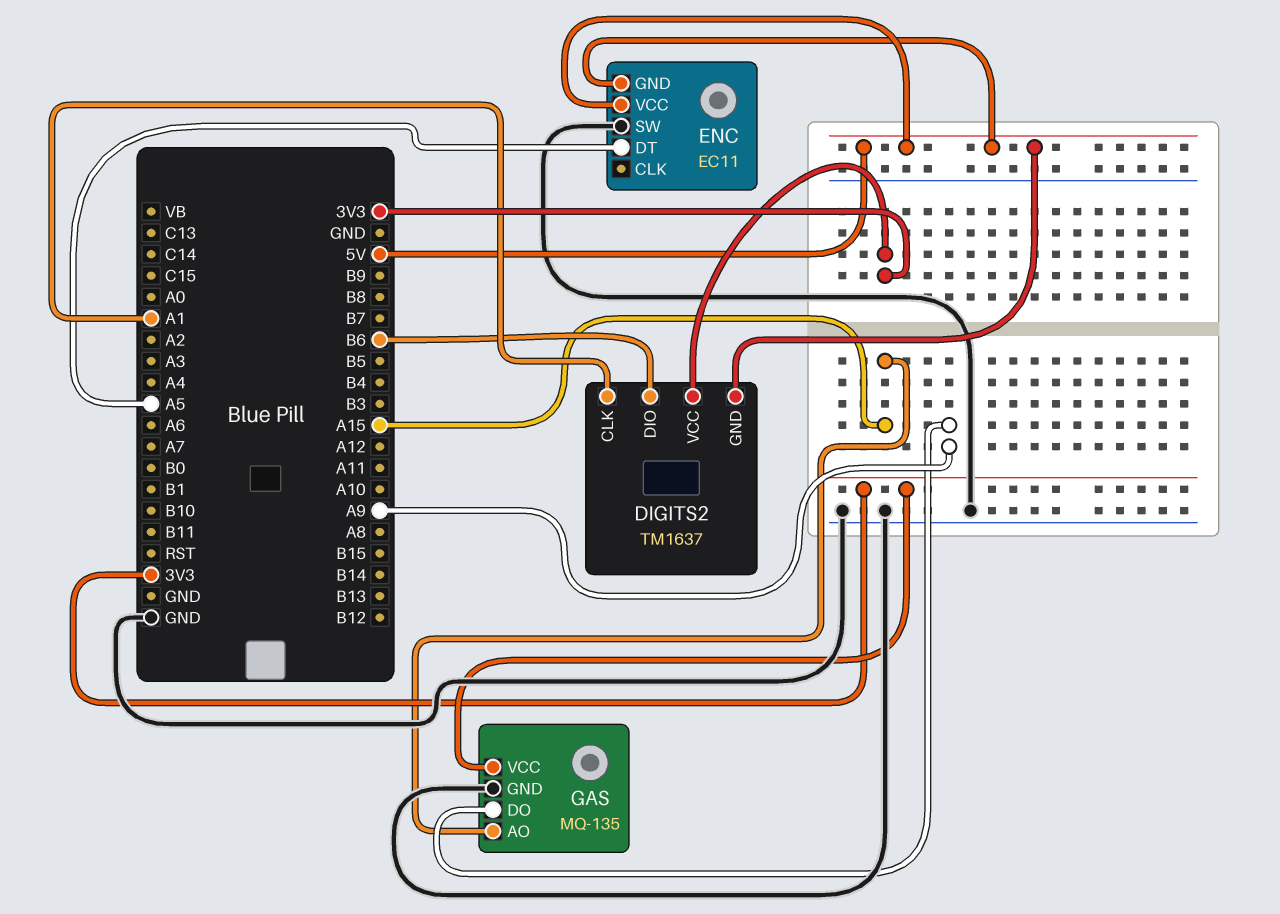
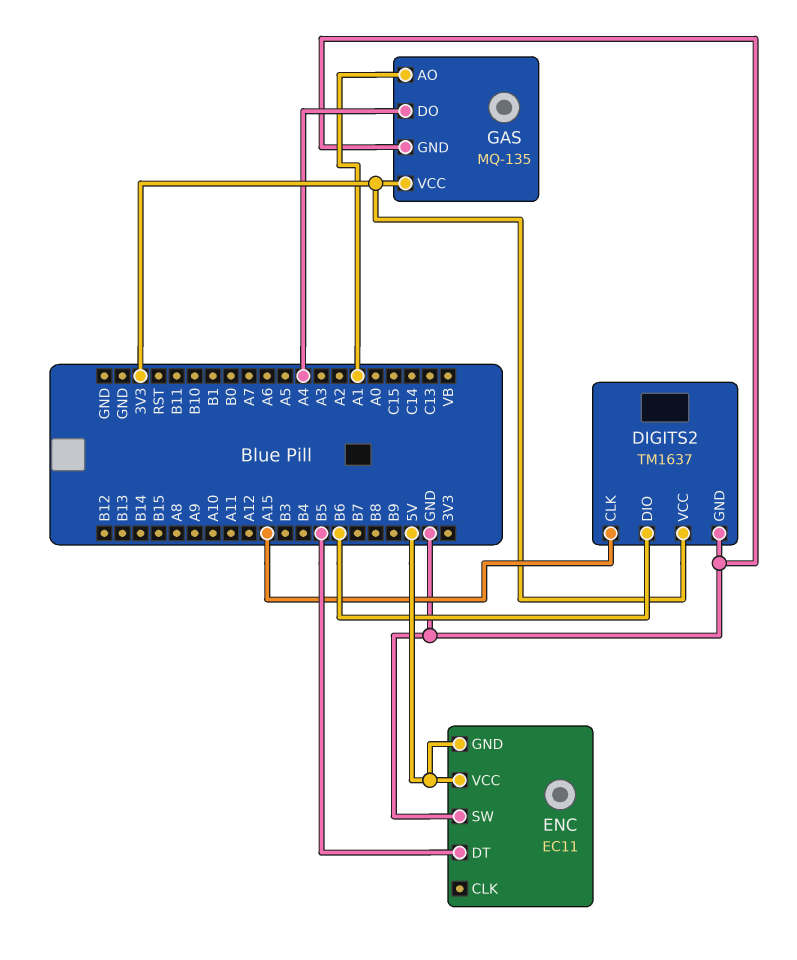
DIGITS2 pin CLK: A1 -> A15
DIGITS2 pin GND: 5V -> GND
ENC pin DT: A5 -> B5
GAS pin AO: A15 -> A1
GAS pin DO: A9 -> A4

